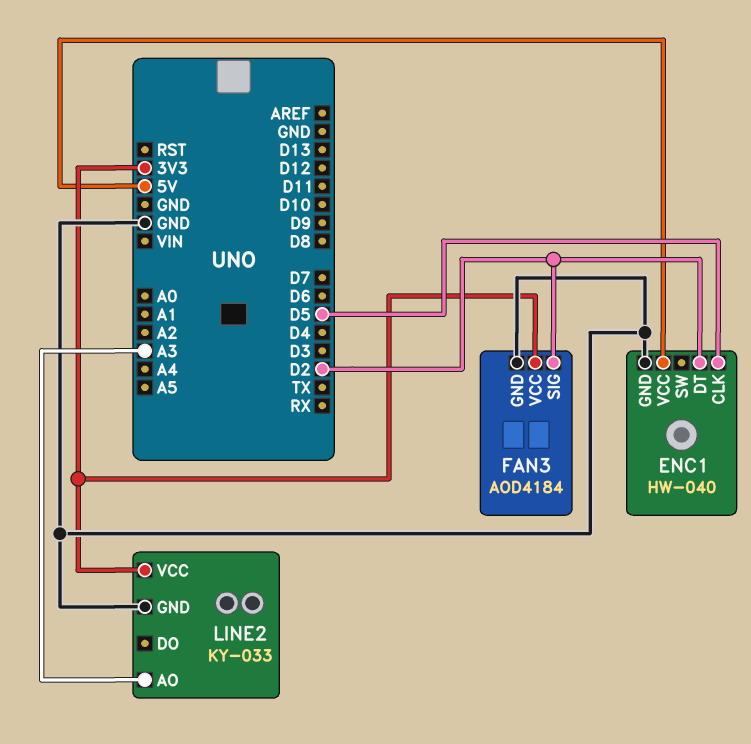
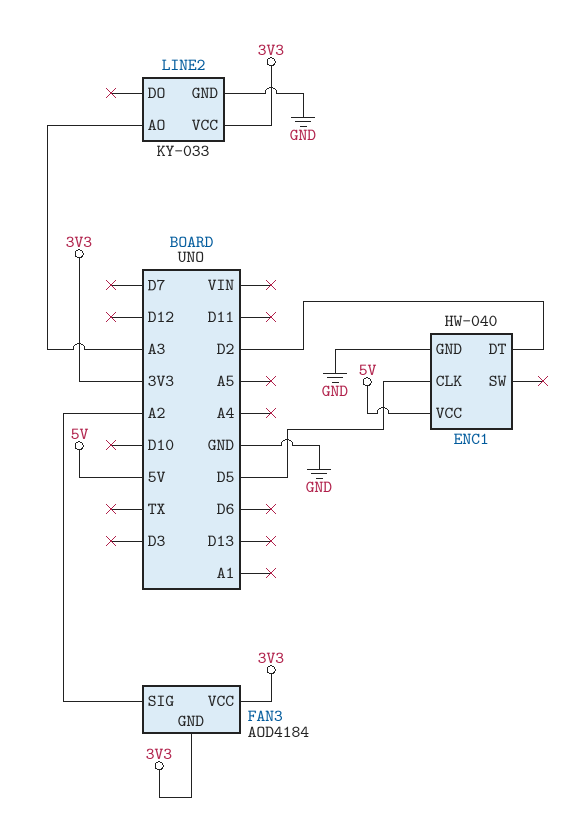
FAN3 pin GND: GND -> 3V3
FAN3 pin SIG: D2 -> A2

